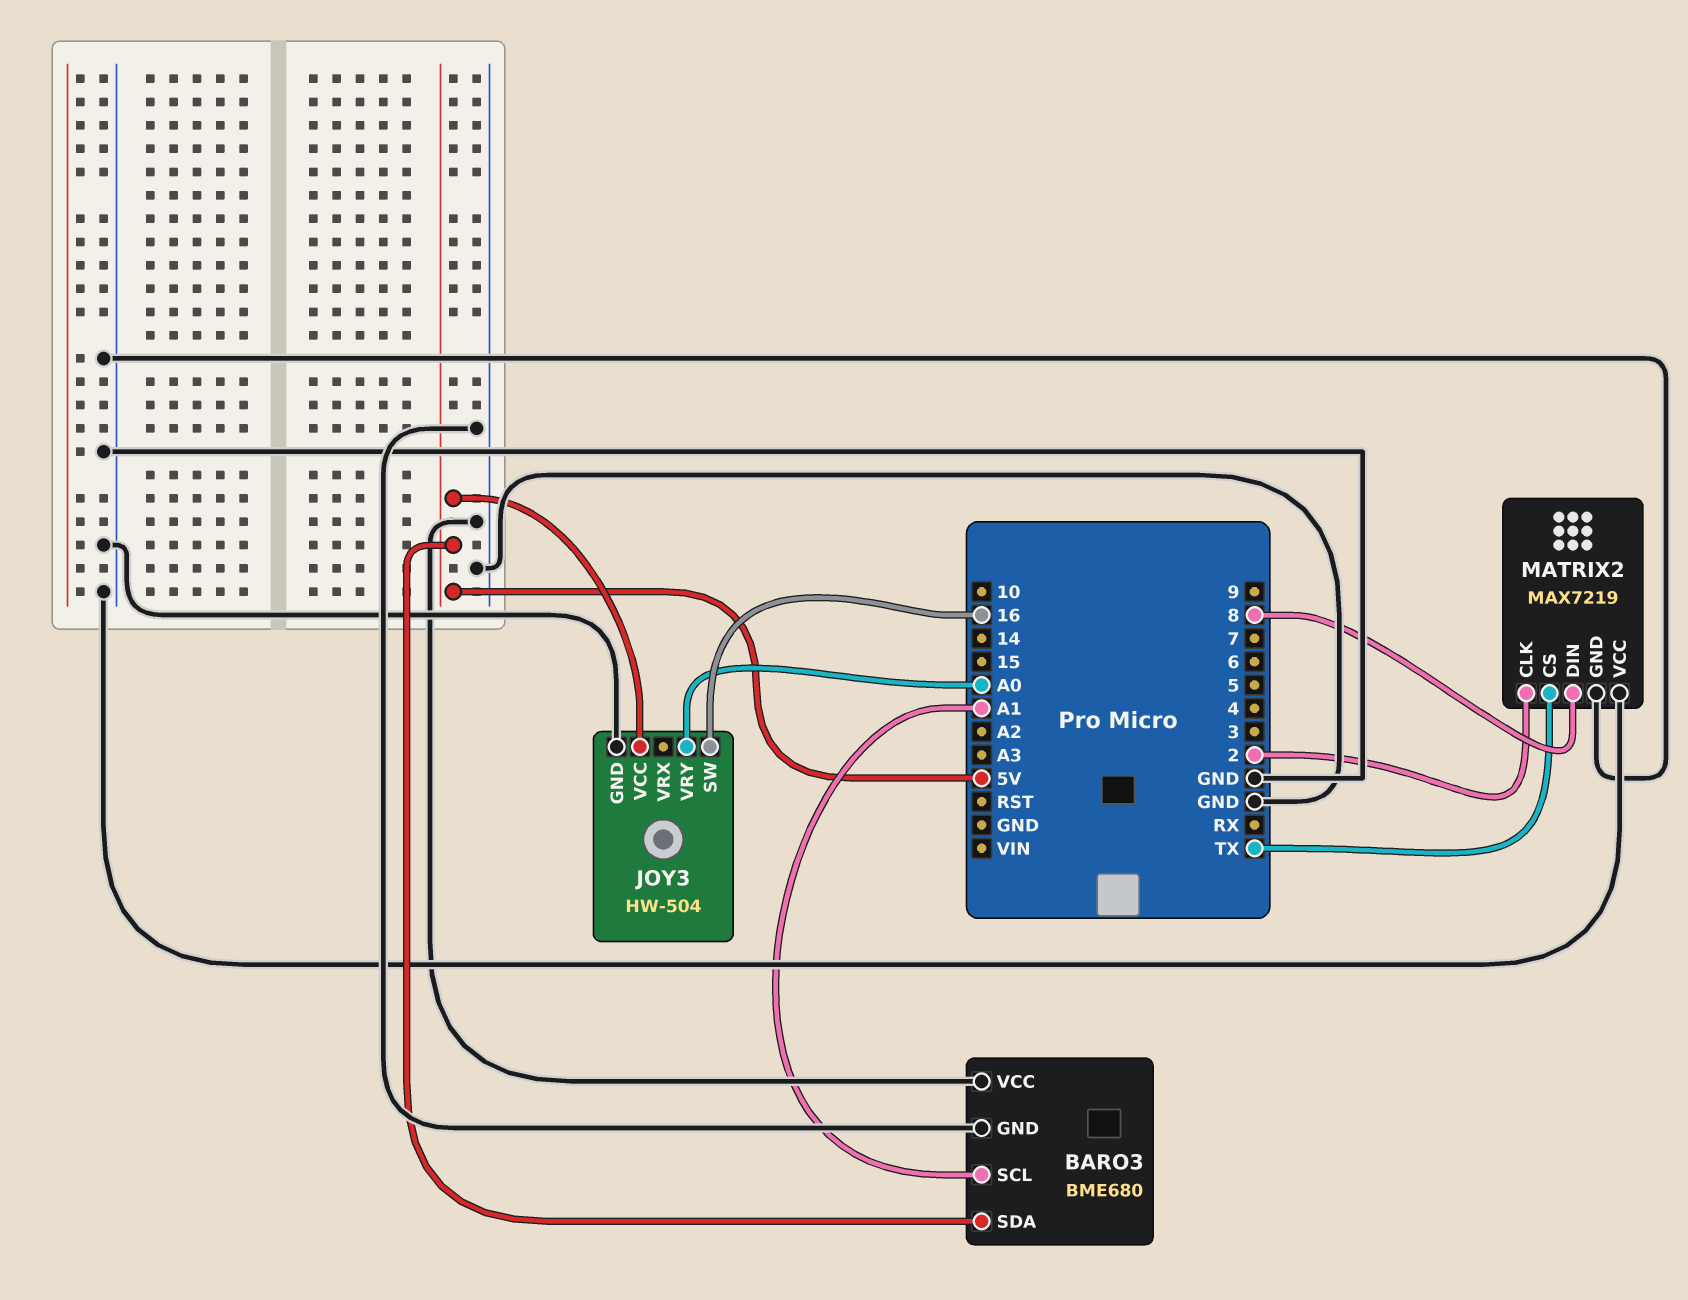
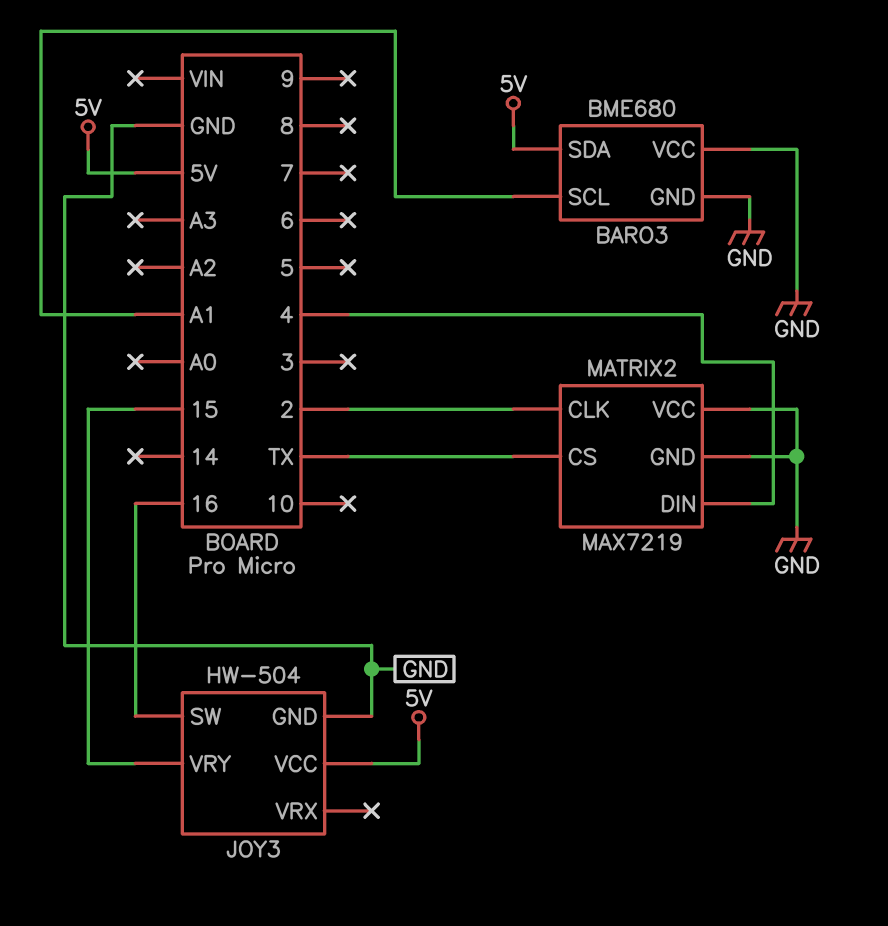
JOY3 pin VRY: A0 -> 15
MATRIX2 pin DIN: 8 -> 4

